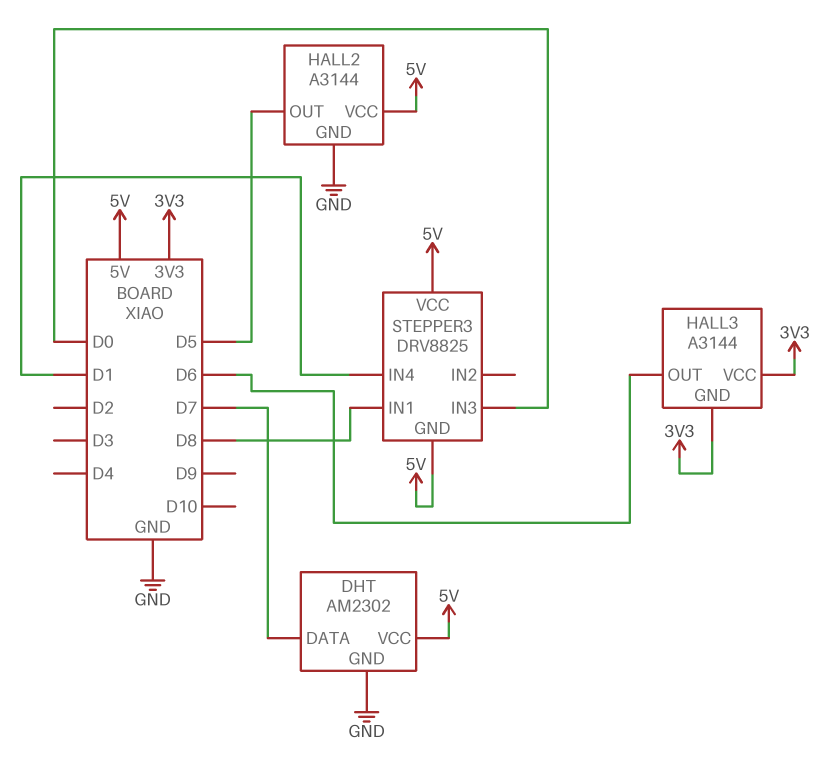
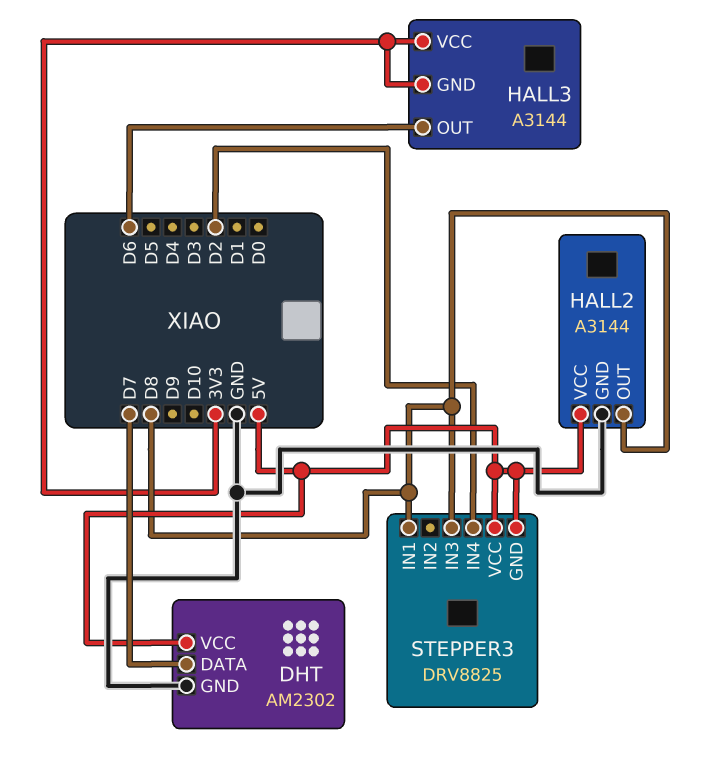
HALL2 pin OUT: D5 -> D8
STEPPER3 pin IN3: D0 -> D8
STEPPER3 pin IN4: D1 -> D2

